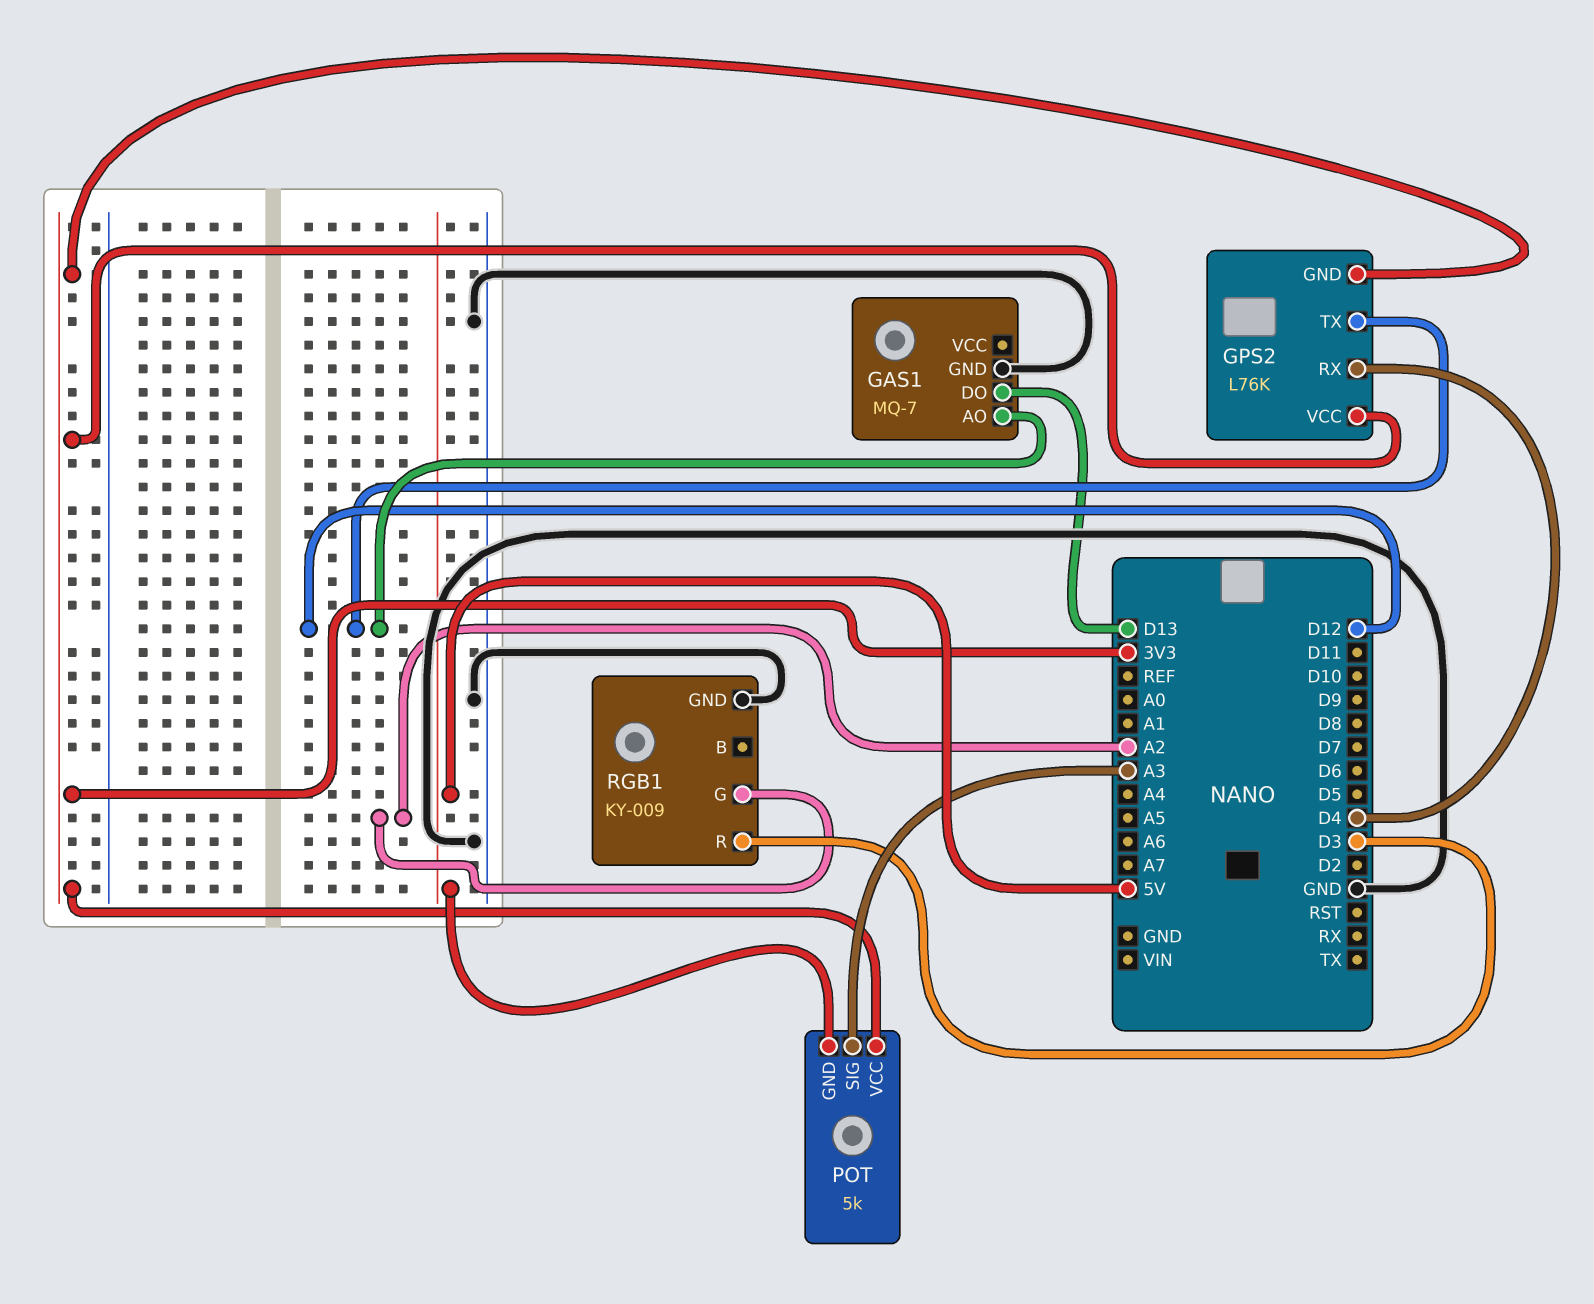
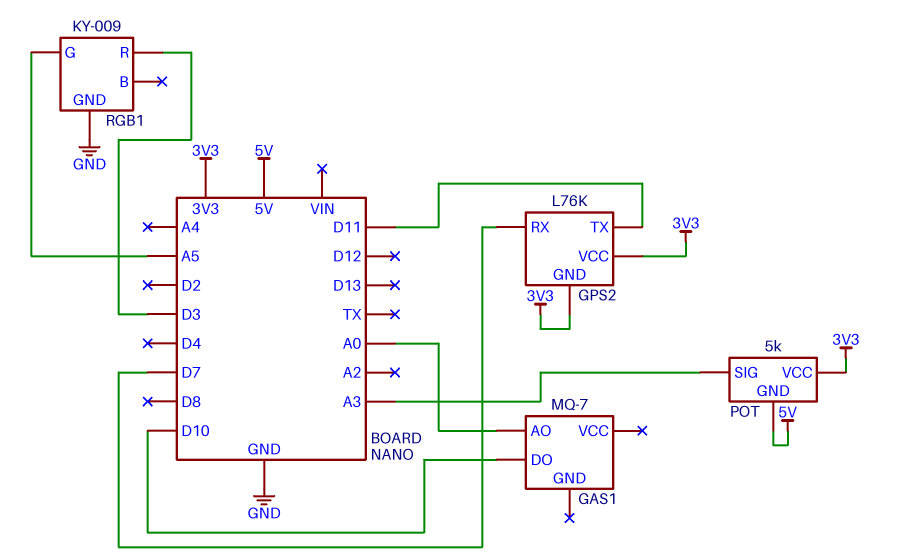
GAS1 pin AO: D12 -> A0
GAS1 pin DO: D13 -> D10
GAS1 pin GND: GND -> none
GPS2 pin RX: D4 -> D7
GPS2 pin TX: D12 -> D11
RGB1 pin G: A2 -> A5

